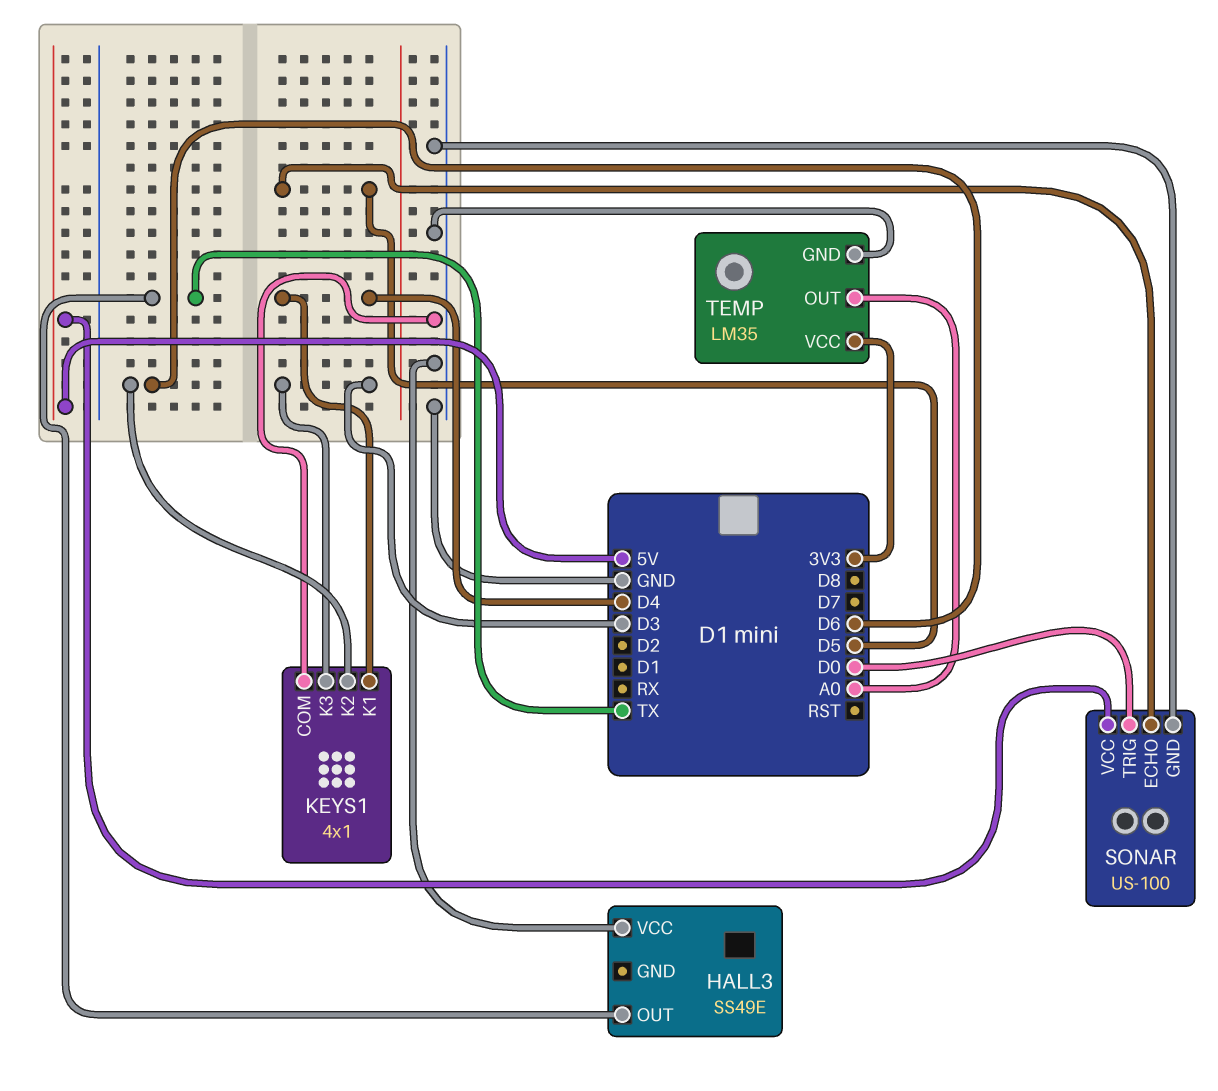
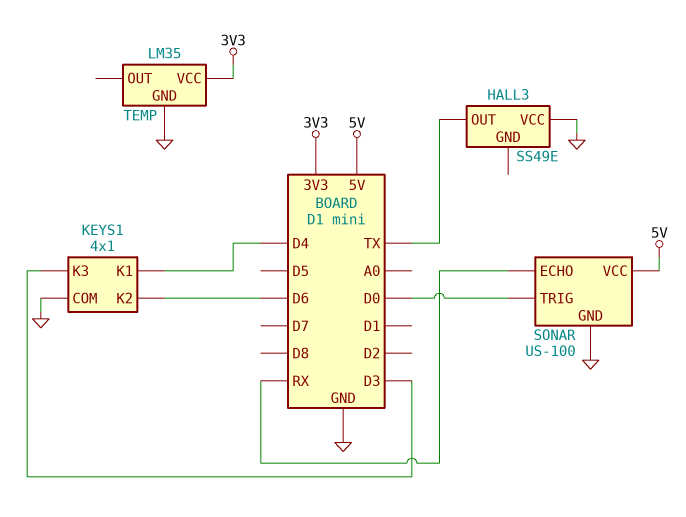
SONAR pin ECHO: D5 -> RX
TEMP pin OUT: A0 -> none

